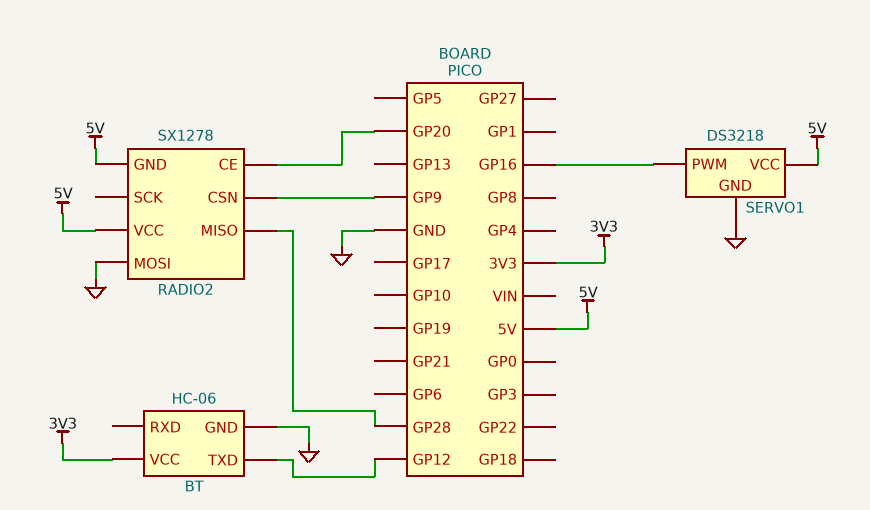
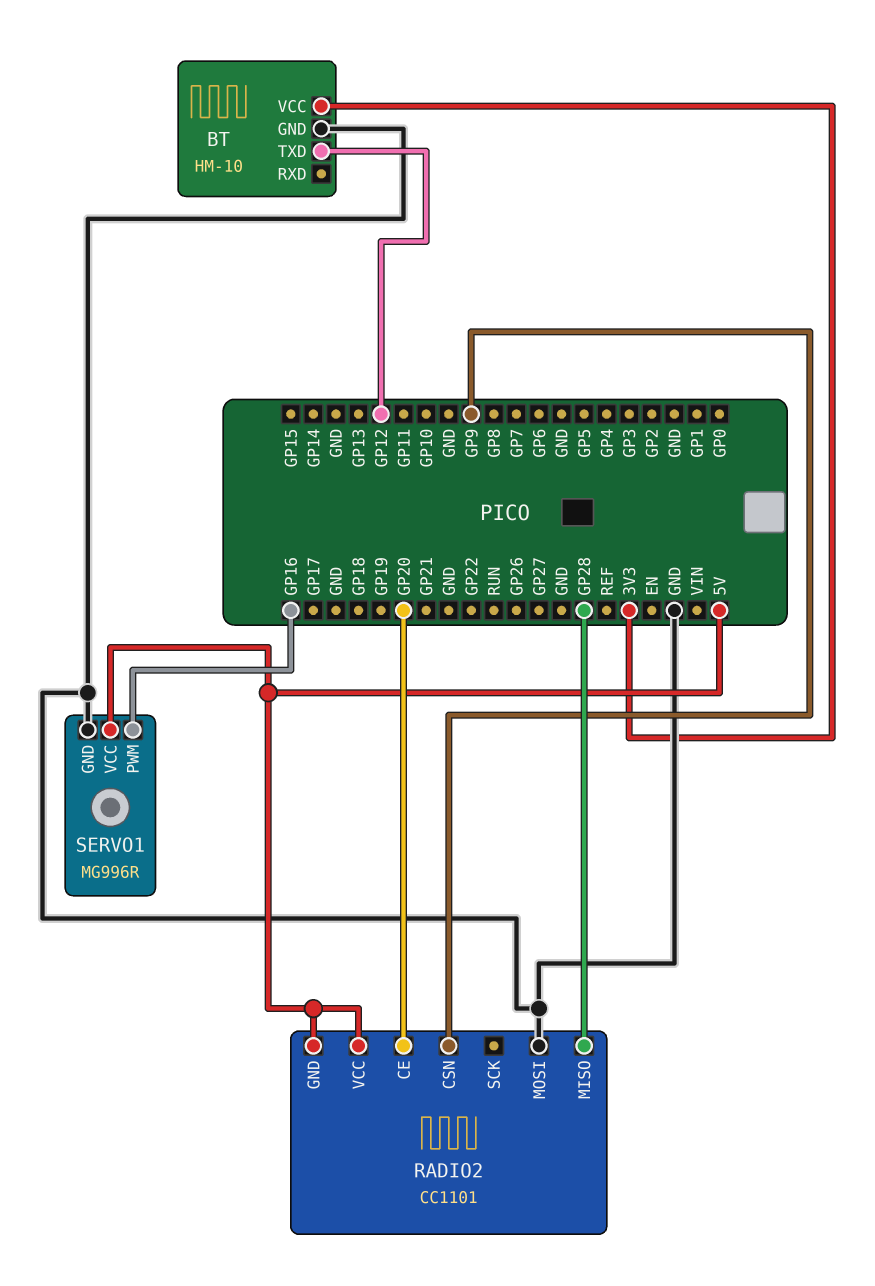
BT: HC-06 -> HM-10
RADIO2: SX1278 -> CC1101
SERVO1: DS3218 -> MG996R

